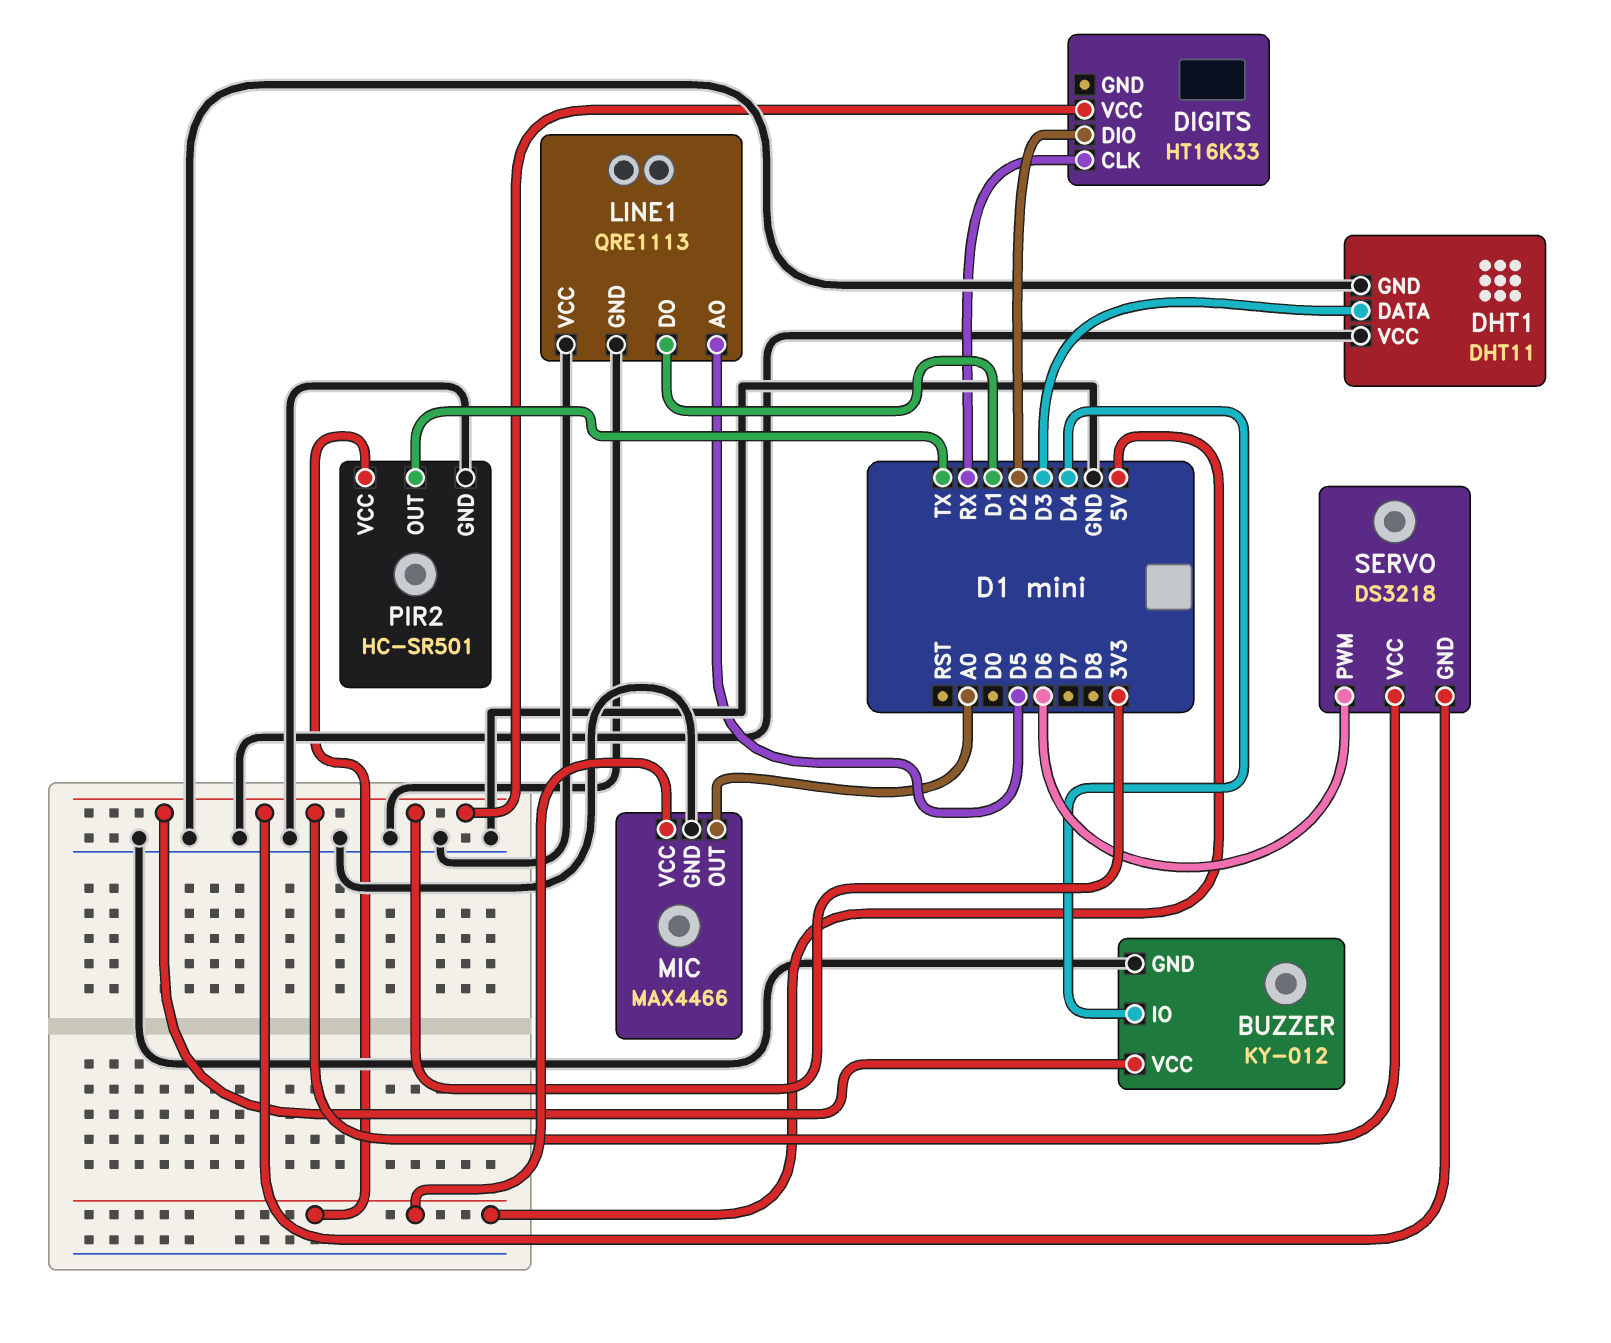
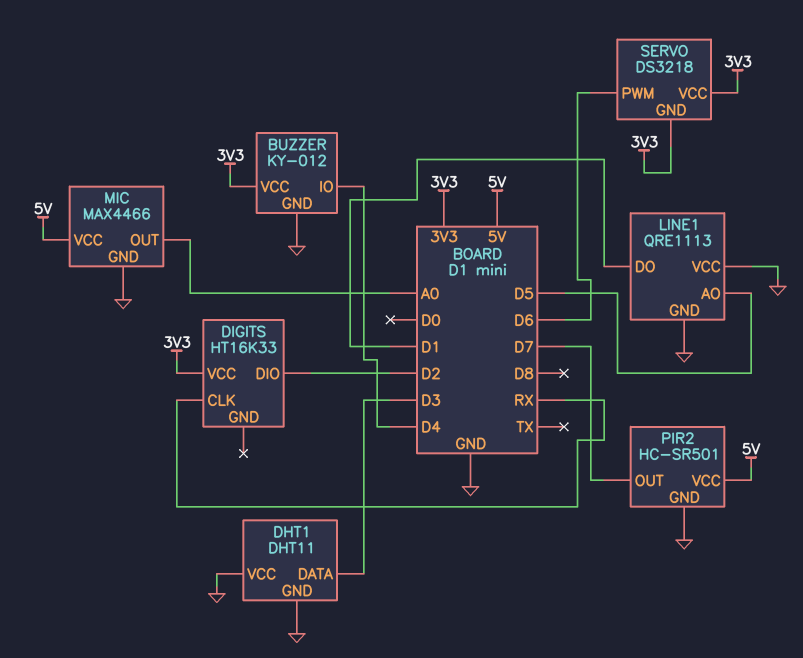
PIR2 pin OUT: TX -> D7

